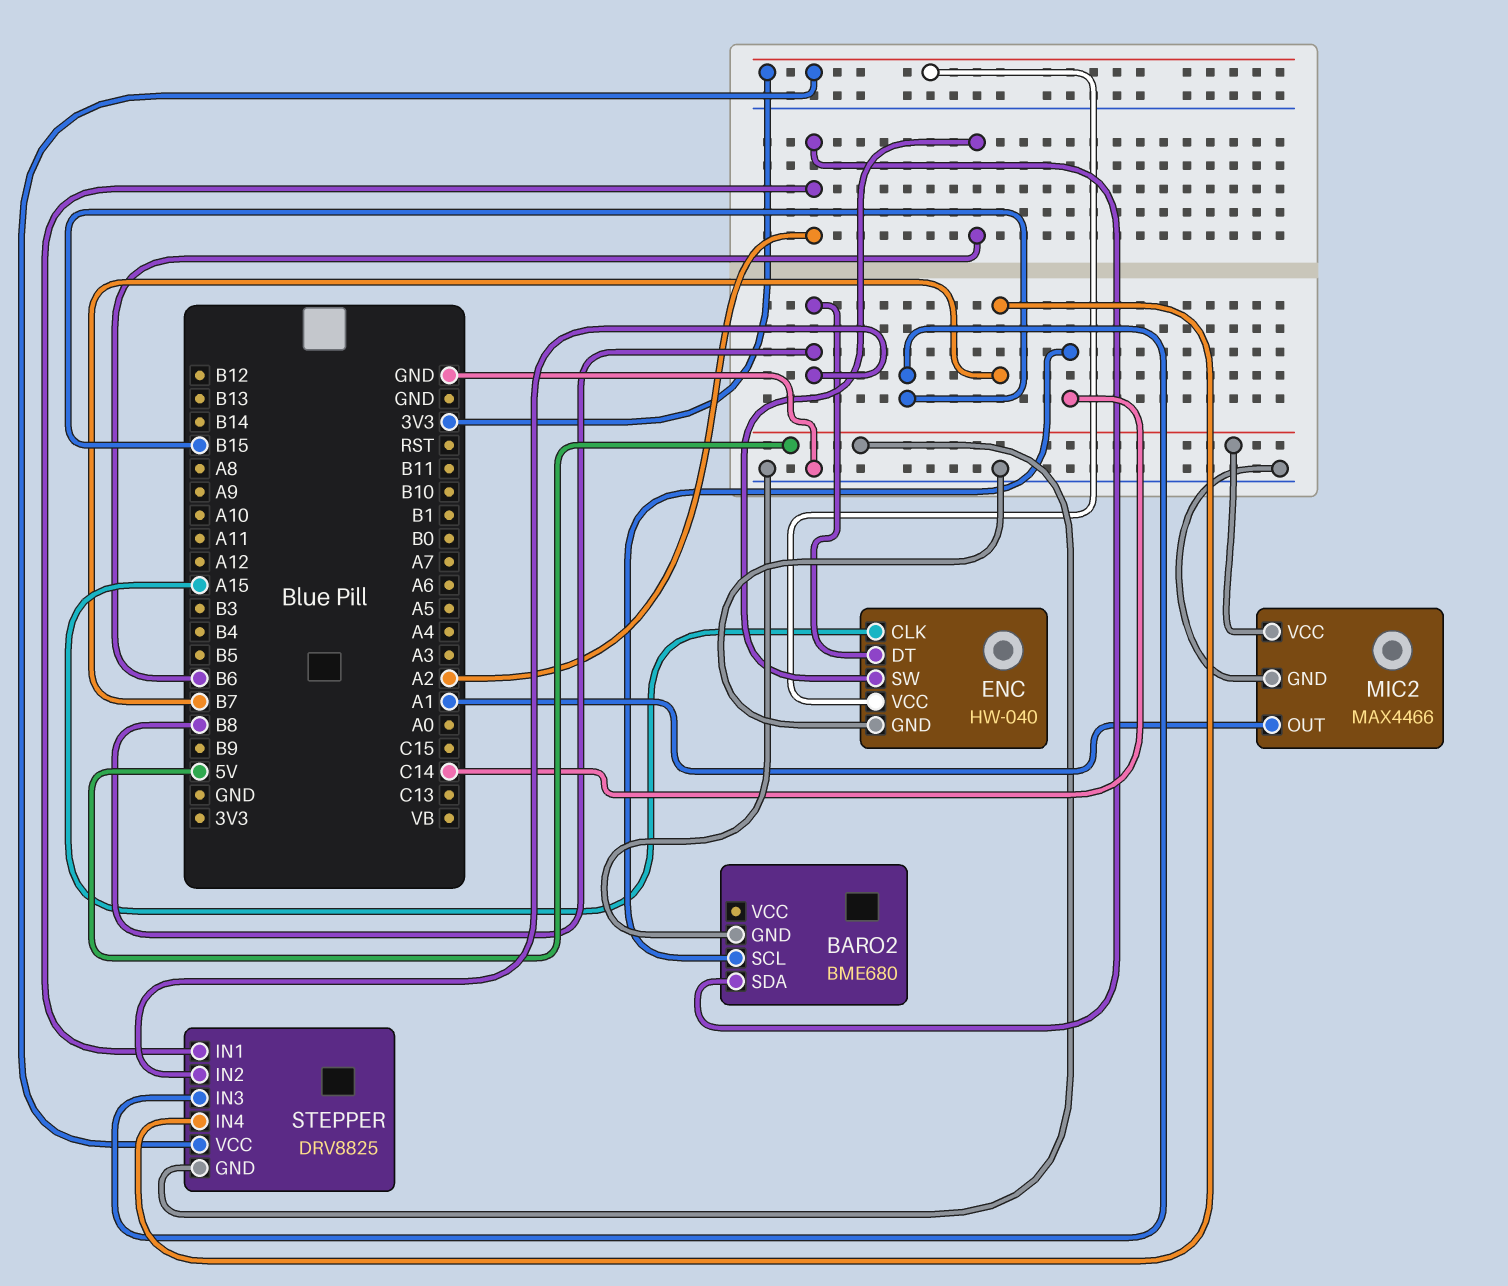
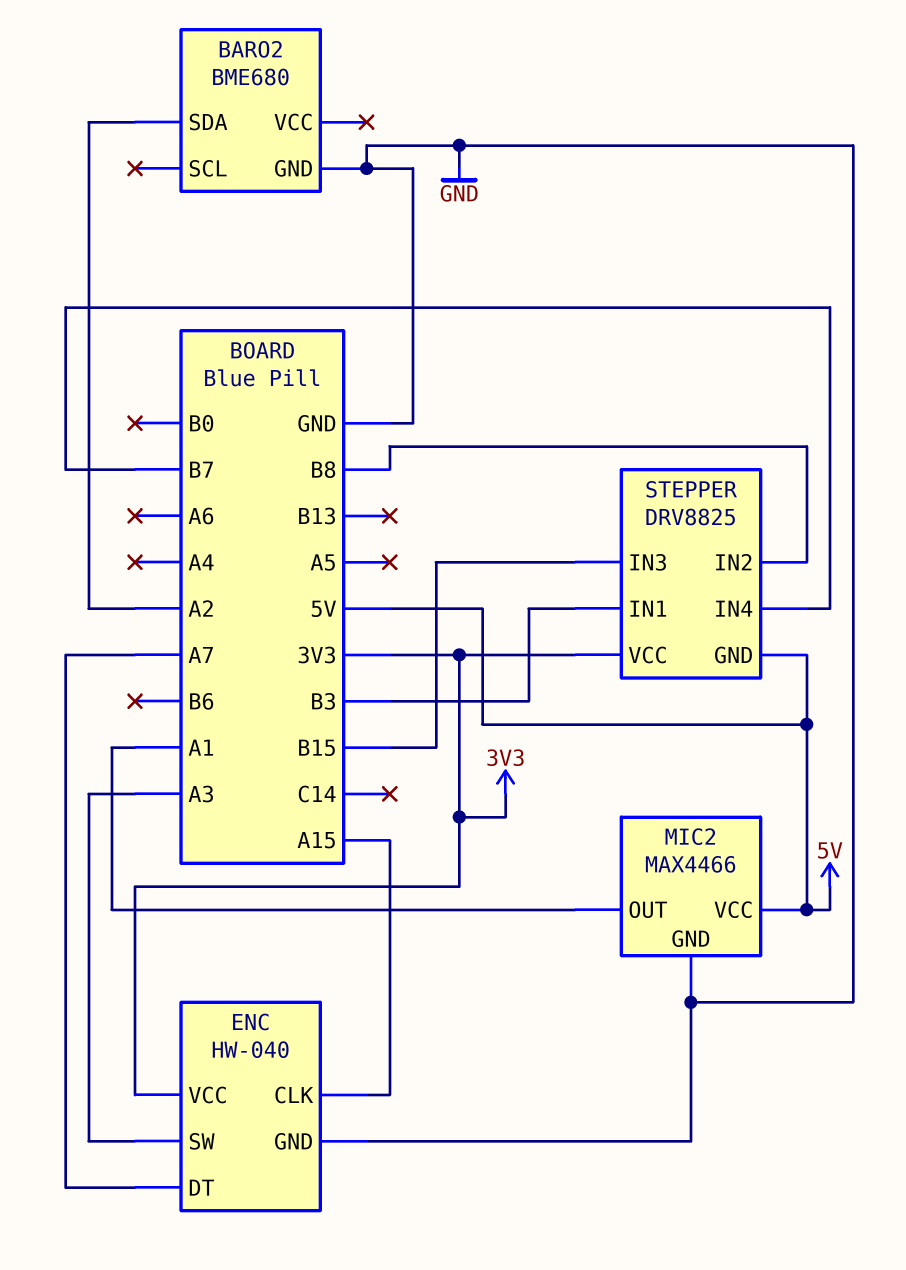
BARO2 pin SCL: C14 -> none
ENC pin DT: B8 -> A7
ENC pin SW: B6 -> A3
STEPPER pin IN1: A2 -> B3

